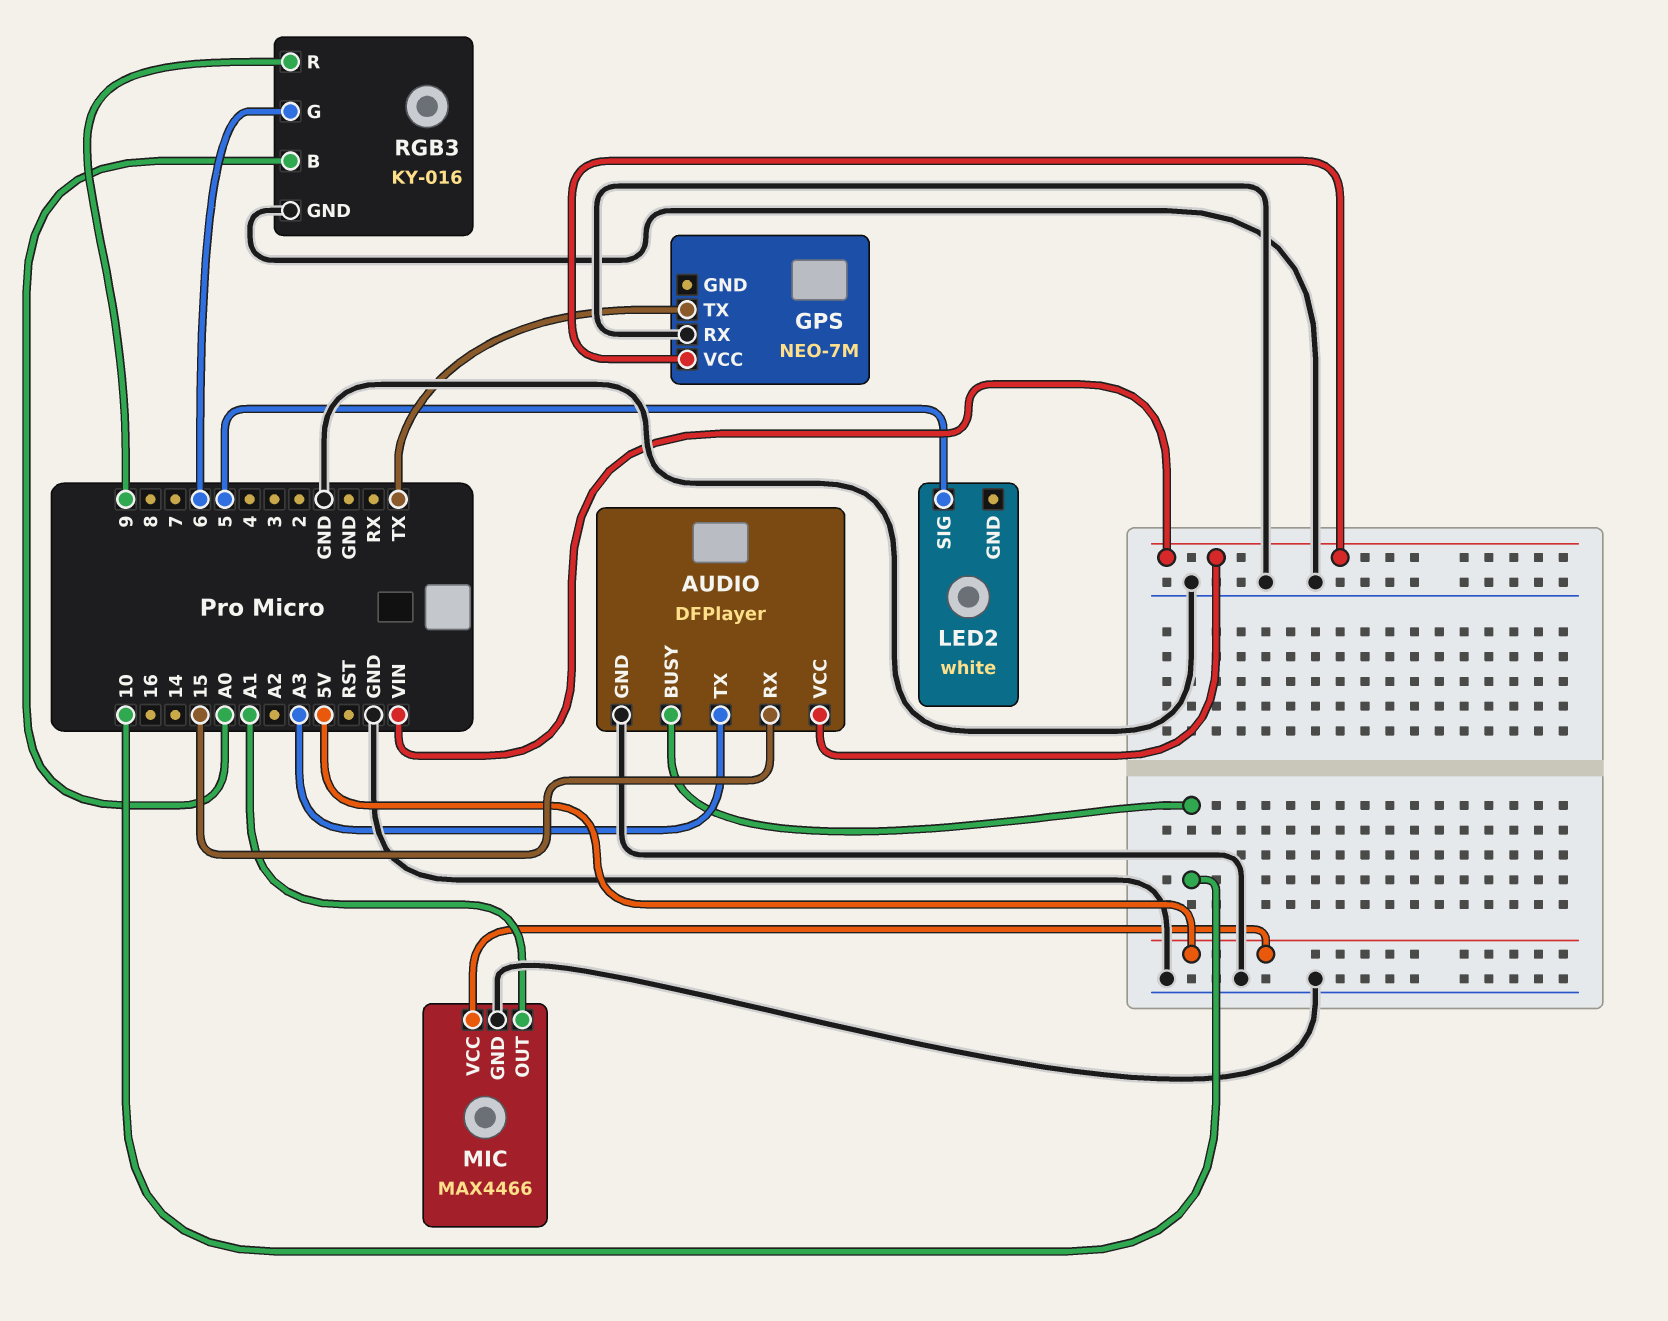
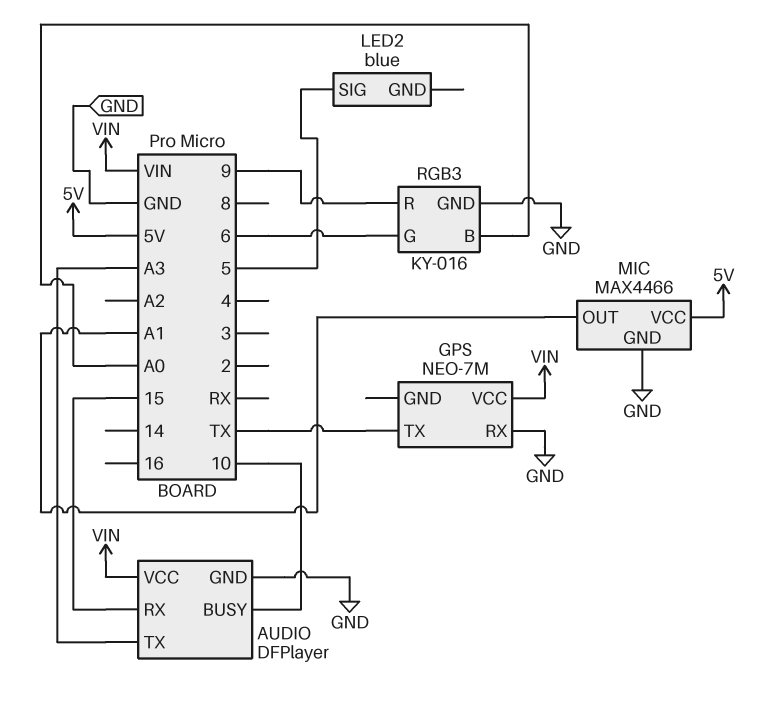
LED2: white -> blue

